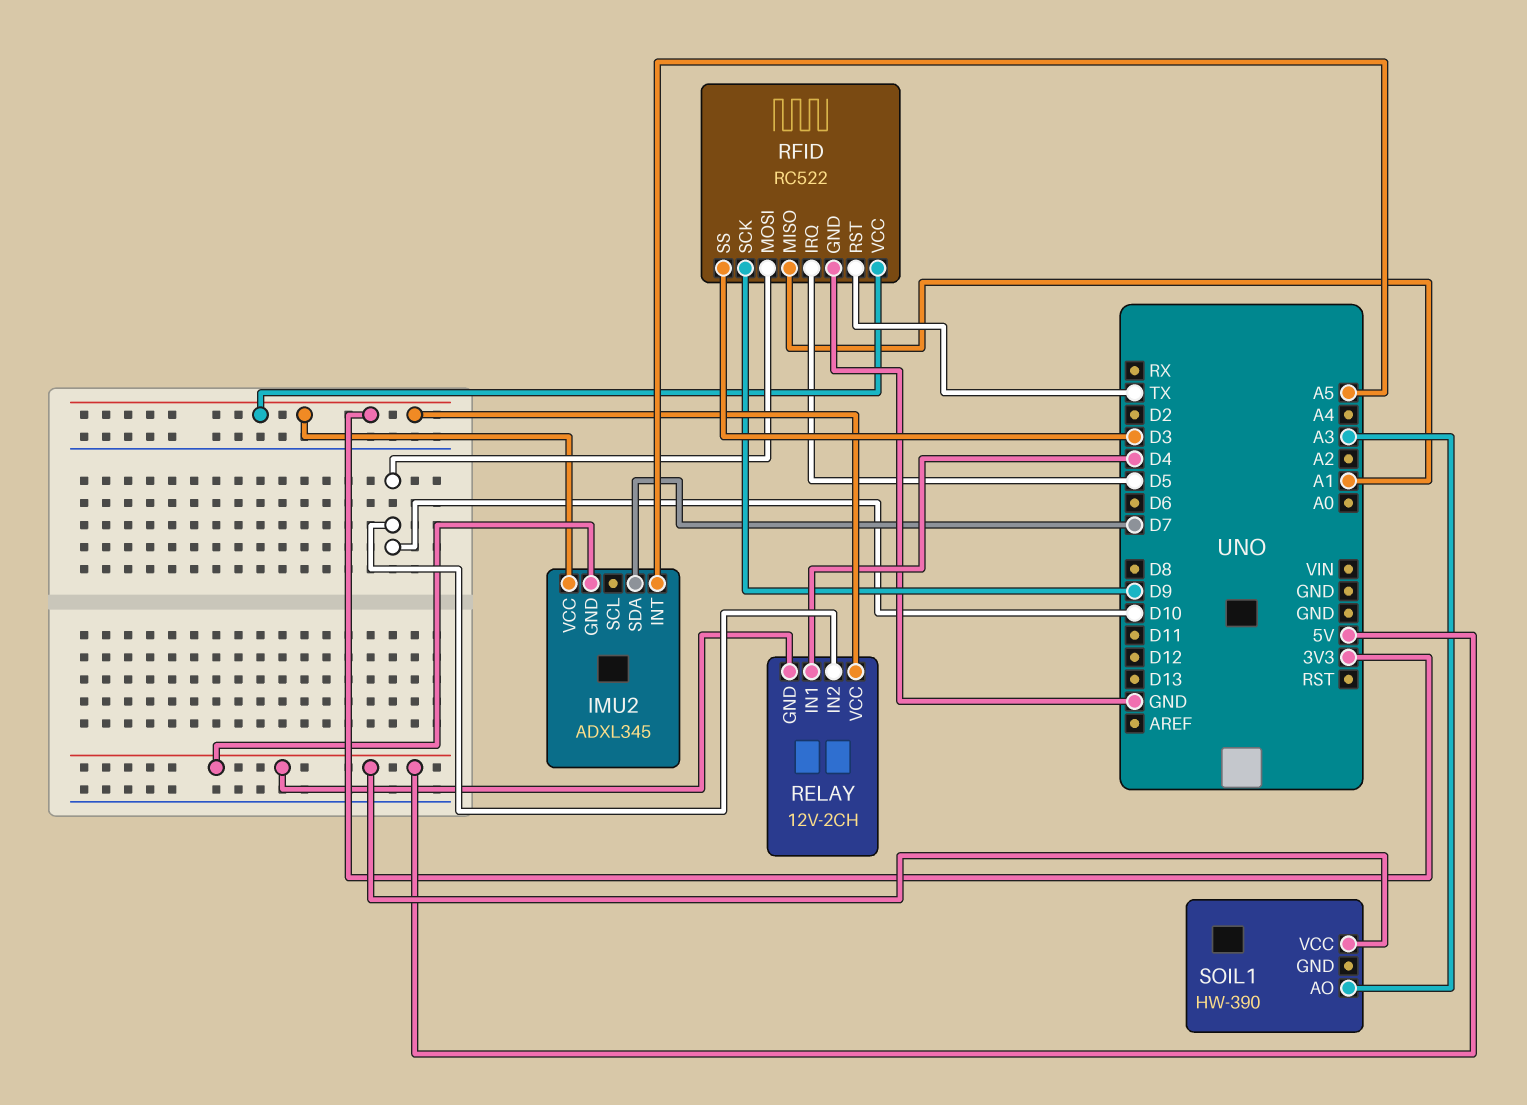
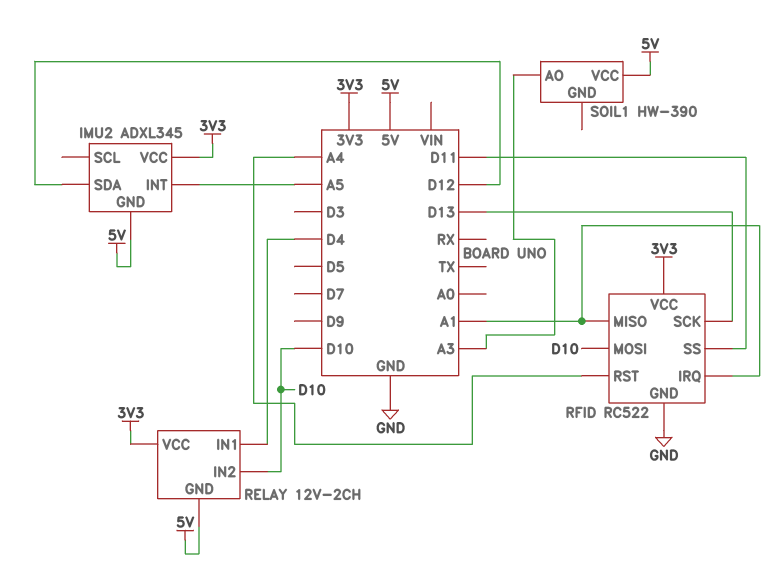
IMU2 pin SDA: D7 -> D12
RFID pin IRQ: D5 -> A1
RFID pin RST: TX -> A4
RFID pin SCK: D9 -> D13
RFID pin SS: D3 -> D11

